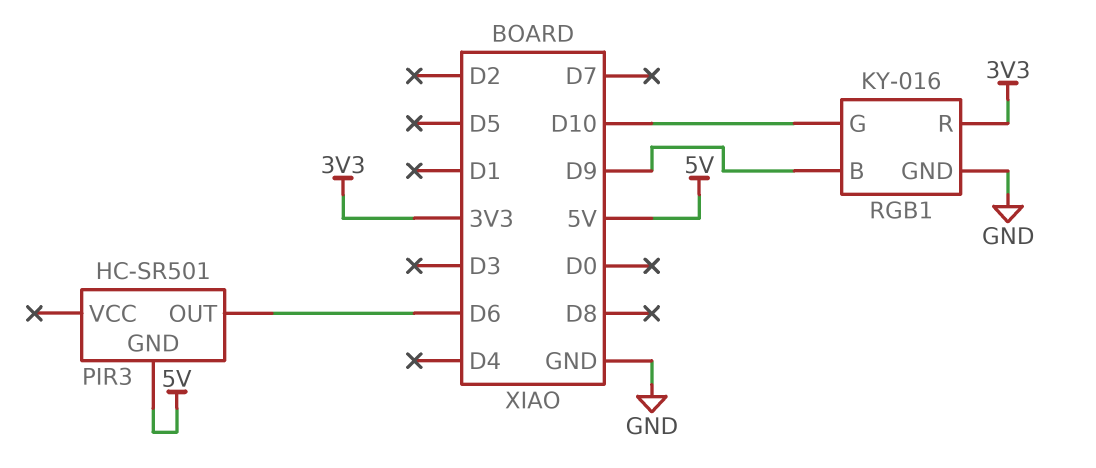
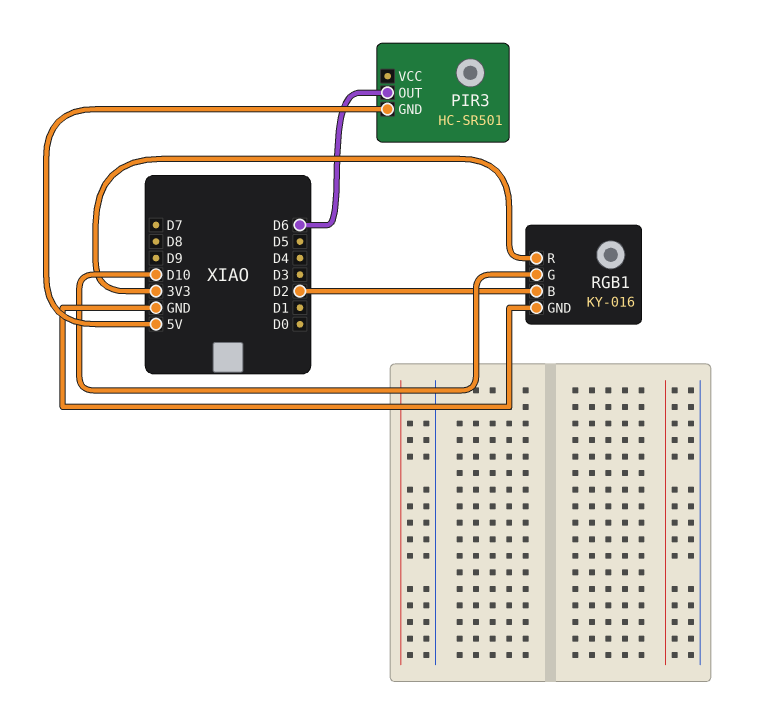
RGB1 pin B: D9 -> D2

